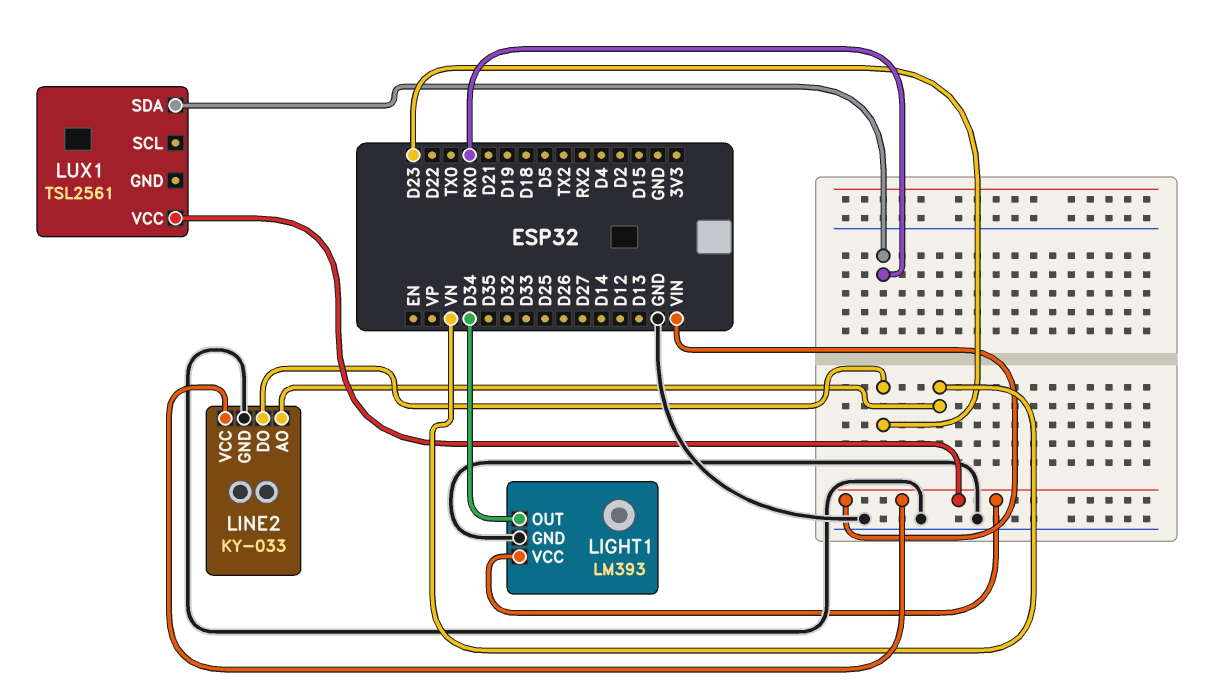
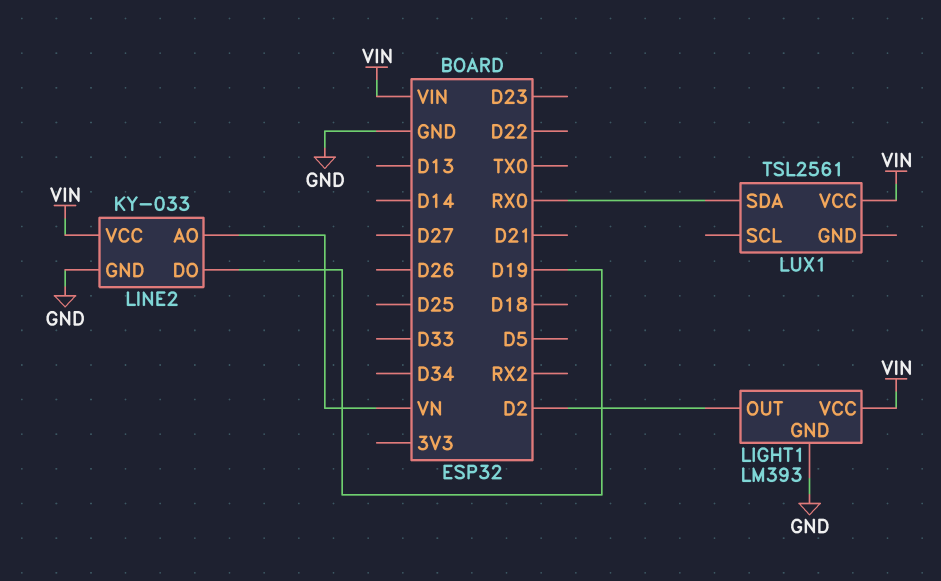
LIGHT1 pin OUT: D34 -> D2
LINE2 pin DO: D23 -> D19

